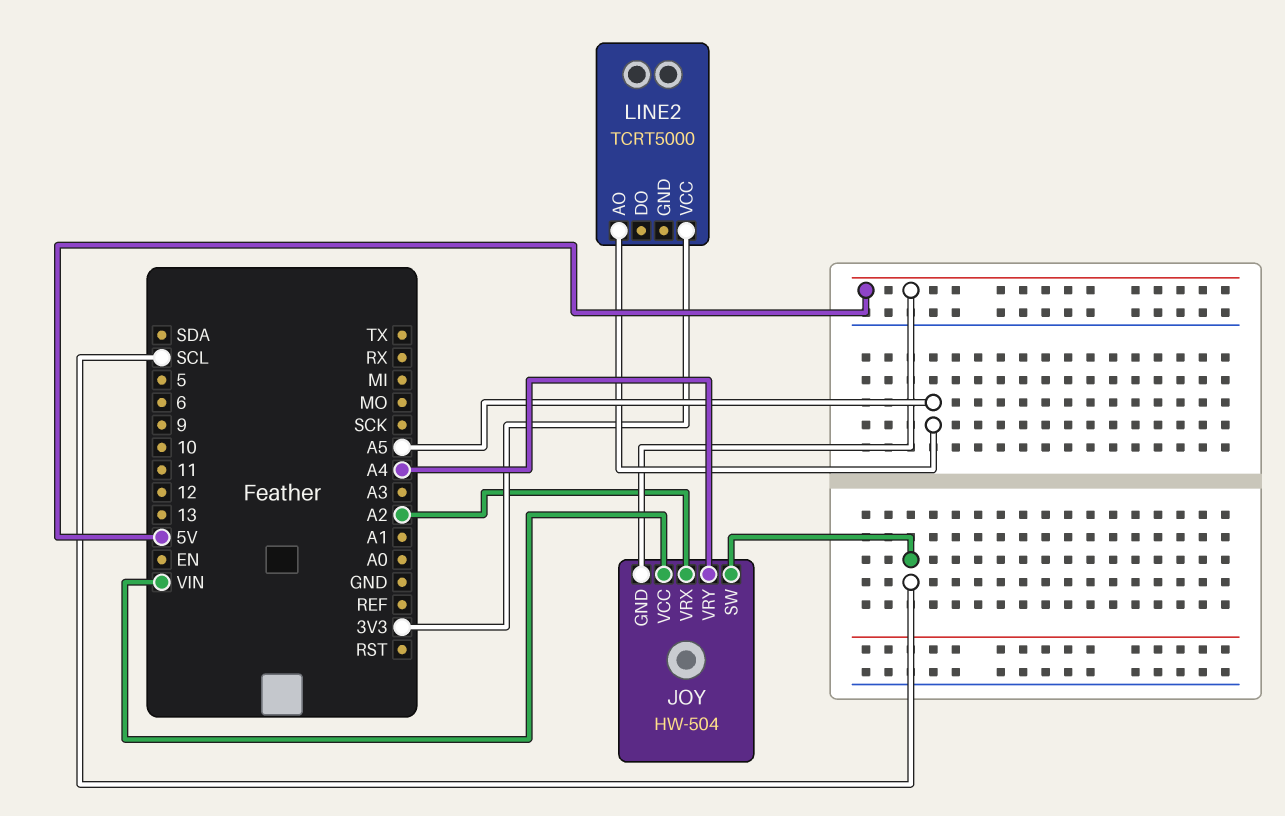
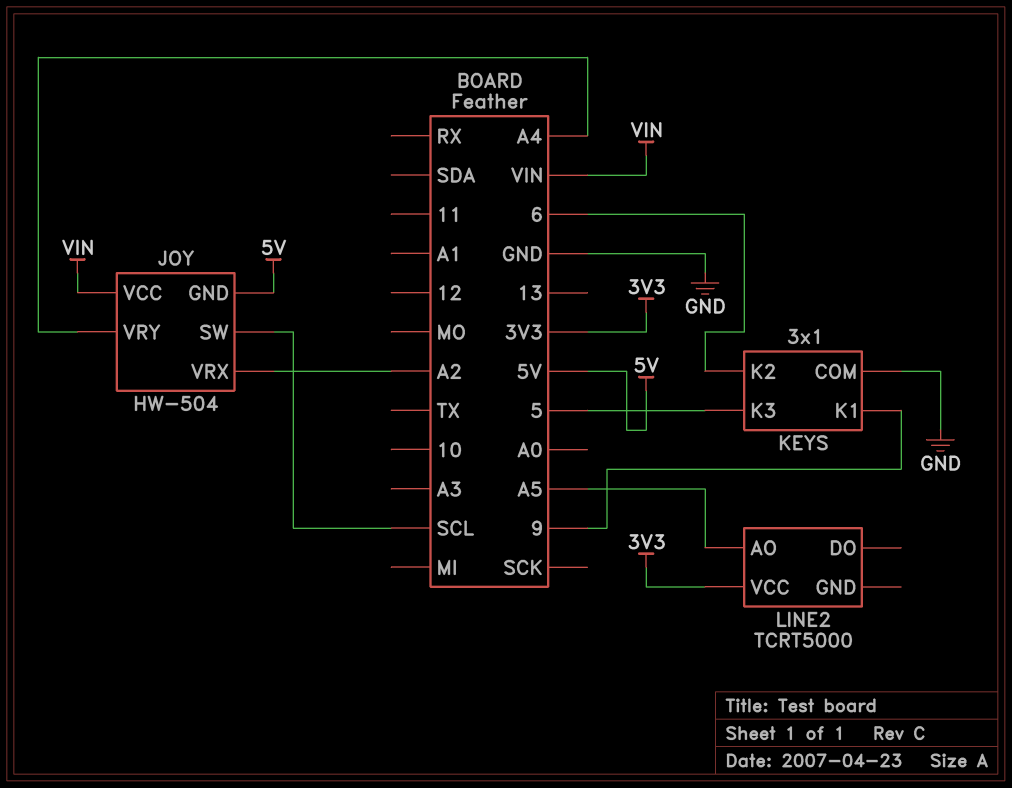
KEYS: none -> 3x1
KEYS pin COM: none -> GND
KEYS pin K1: none -> 9
KEYS pin K2: none -> 6
KEYS pin K3: none -> 5

